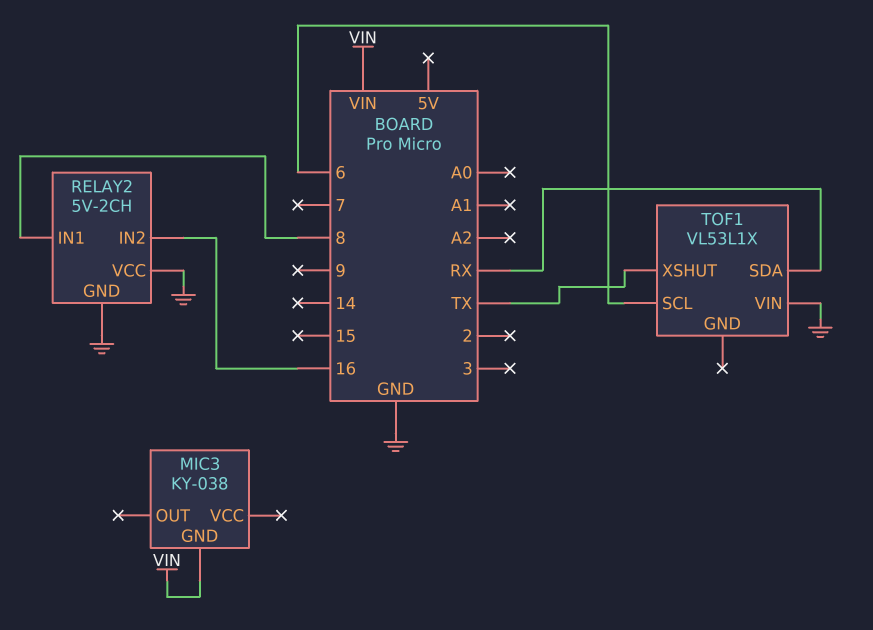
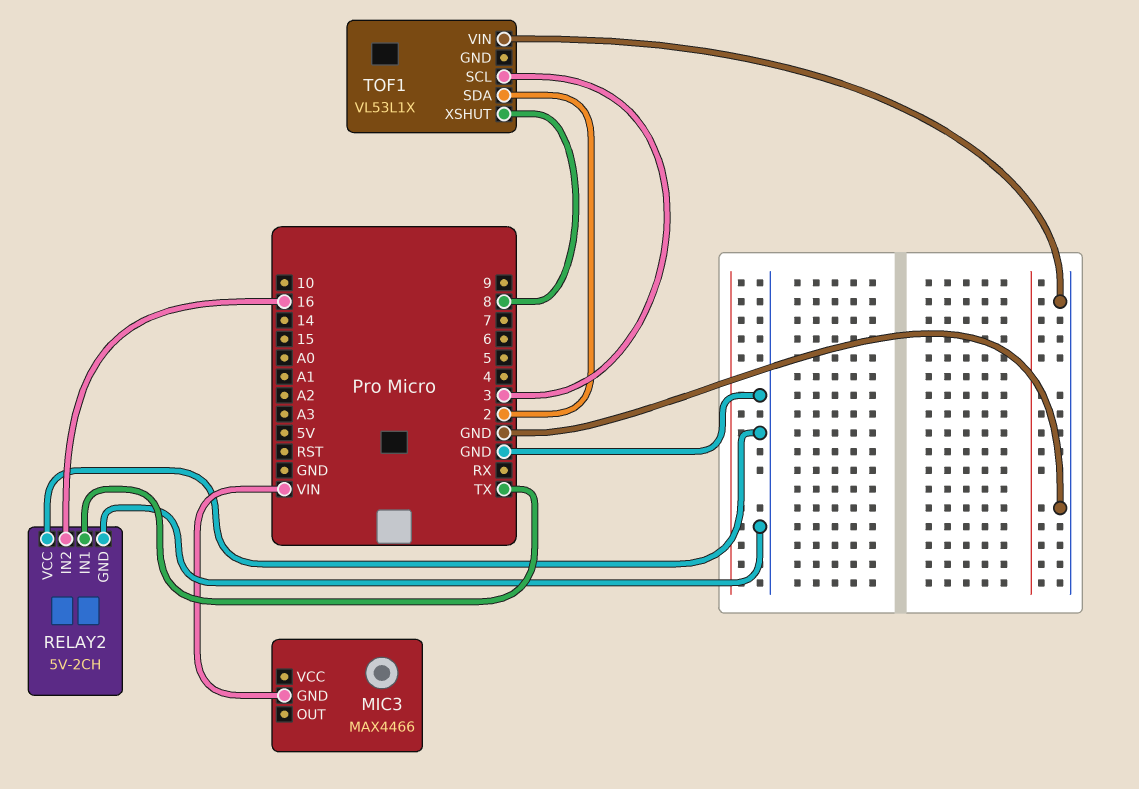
MIC3: KY-038 -> MAX4466
RELAY2 pin IN1: 8 -> TX
TOF1 pin SCL: 6 -> 3
TOF1 pin SDA: RX -> 2
TOF1 pin XSHUT: TX -> 8

